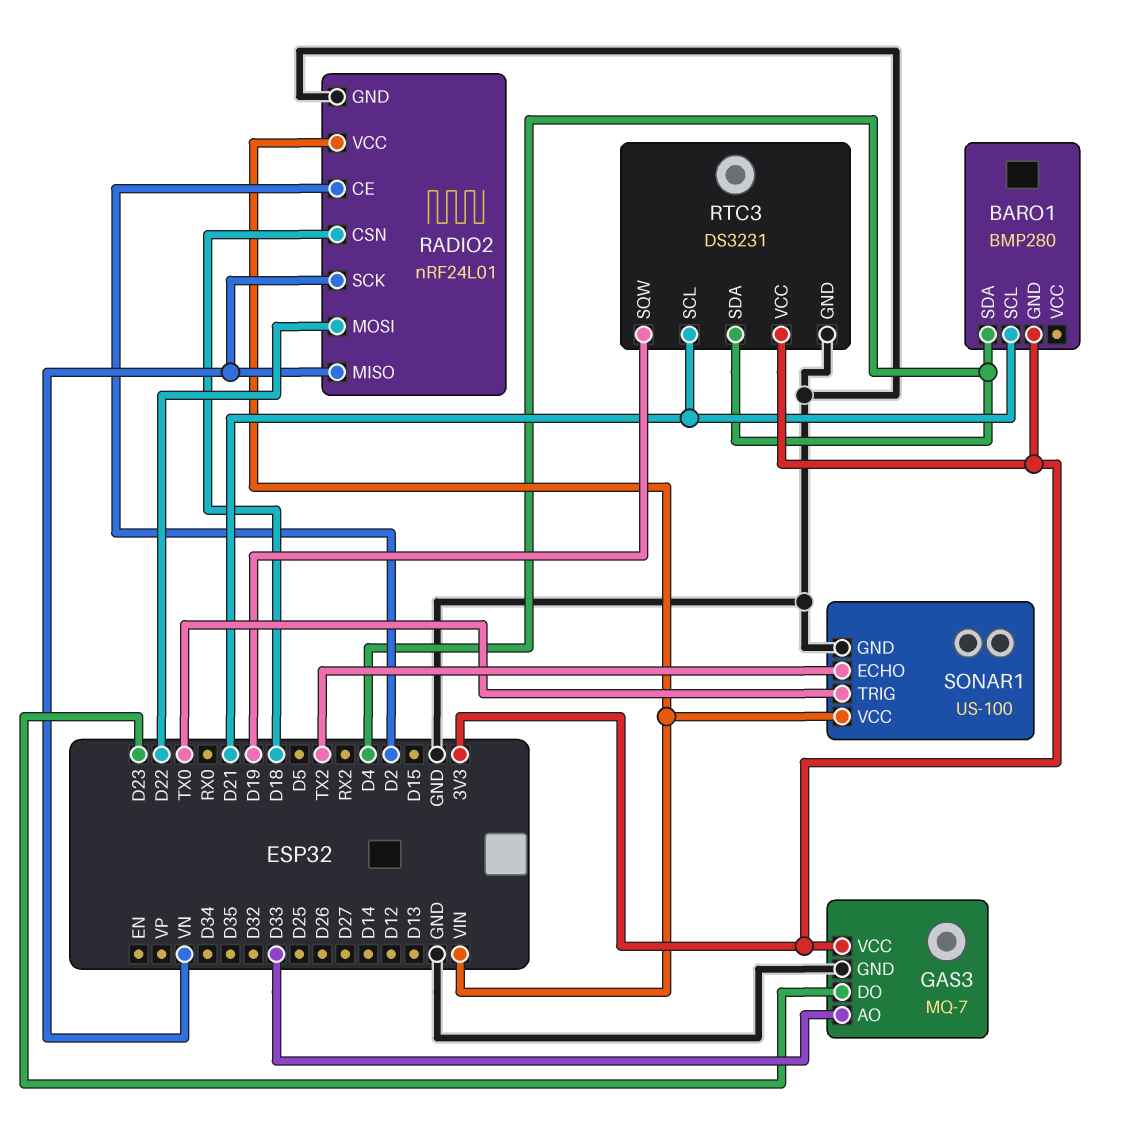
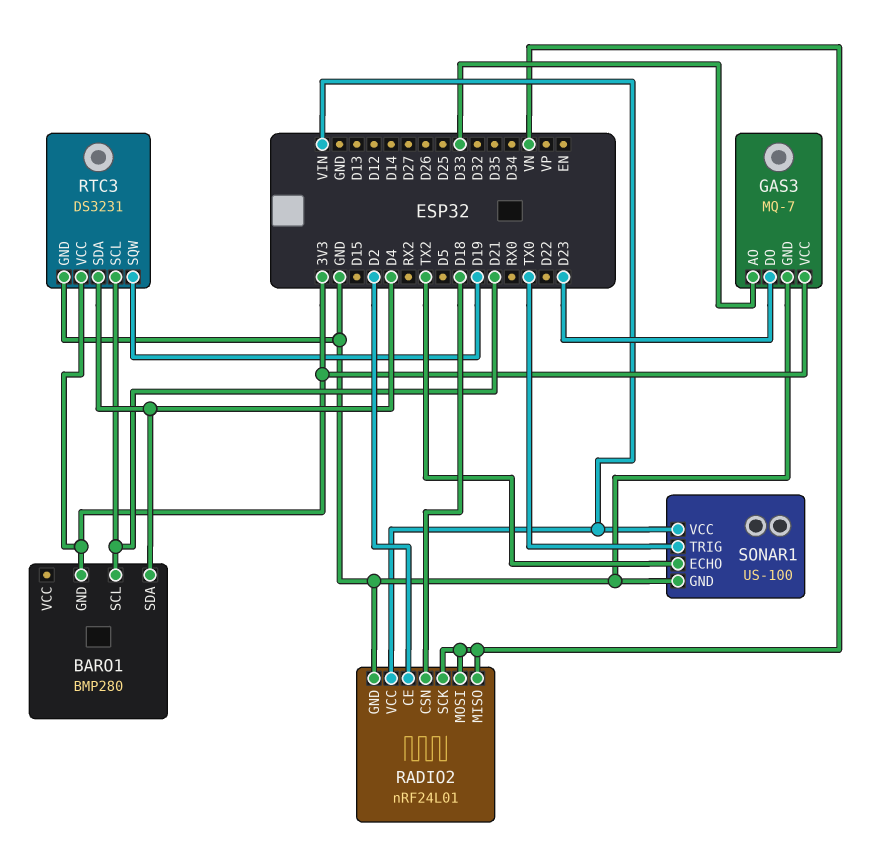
RADIO2 pin MOSI: D22 -> VN

